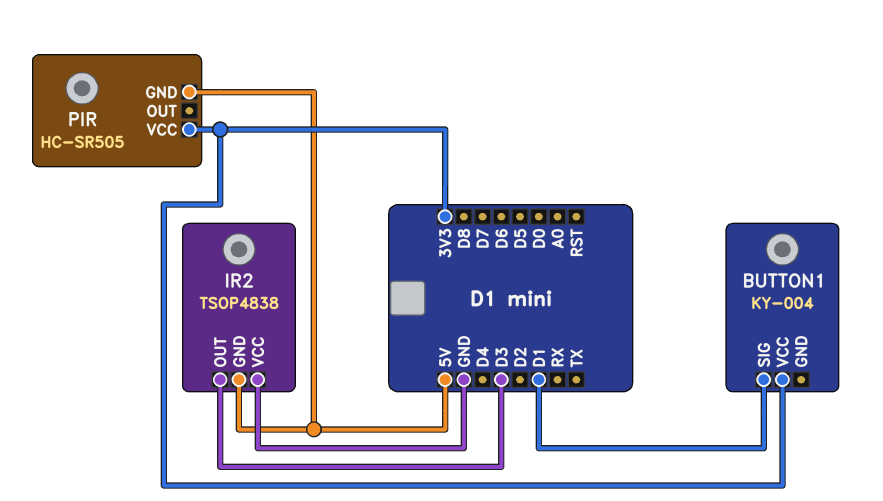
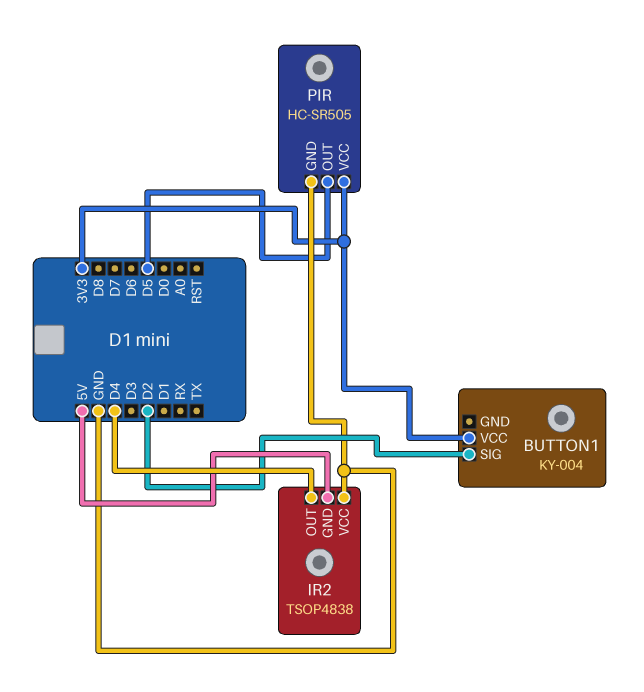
BUTTON1 pin SIG: D1 -> D2
IR2 pin OUT: D3 -> D4
PIR pin GND: 5V -> GND
PIR pin OUT: none -> D5

